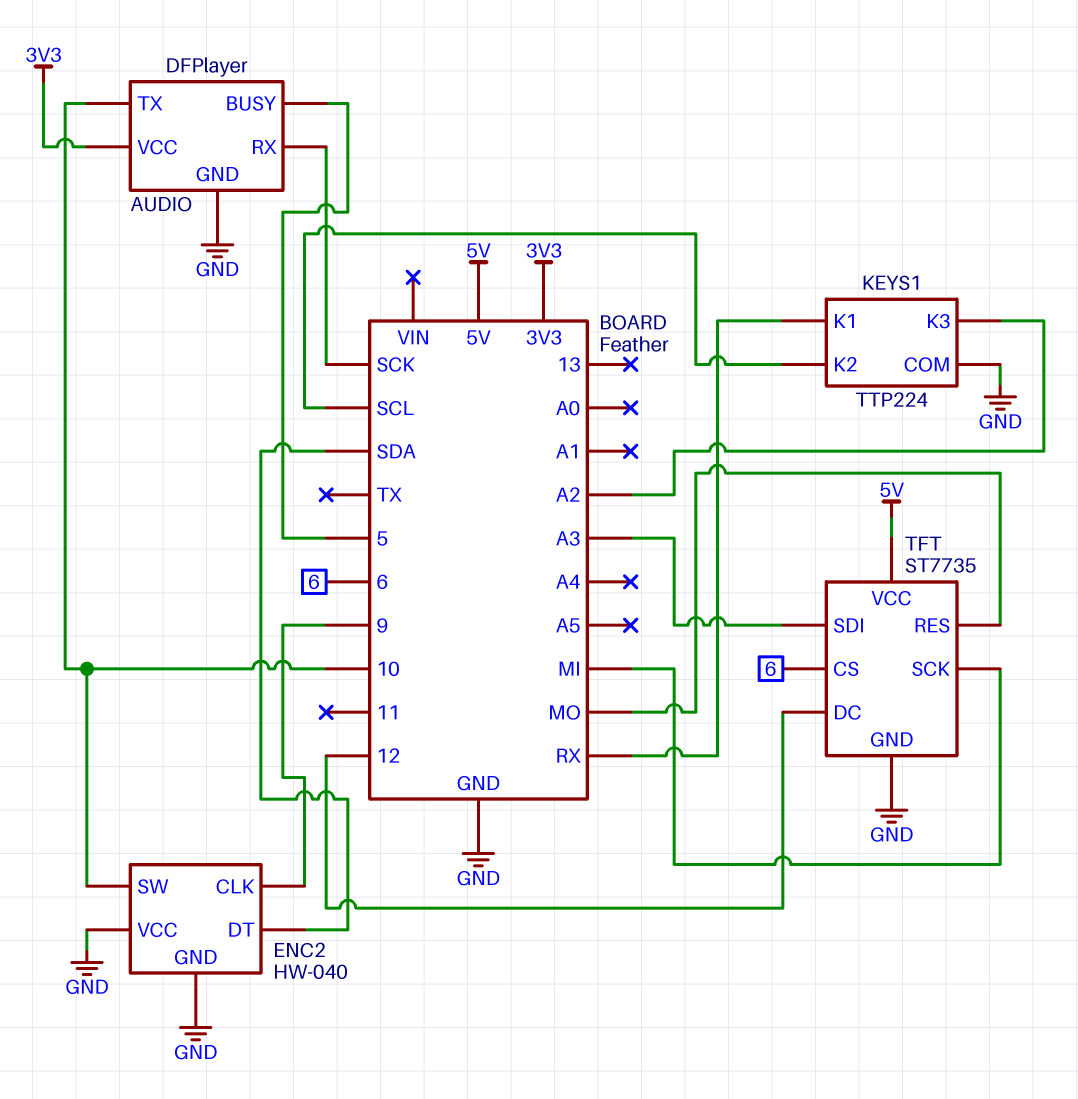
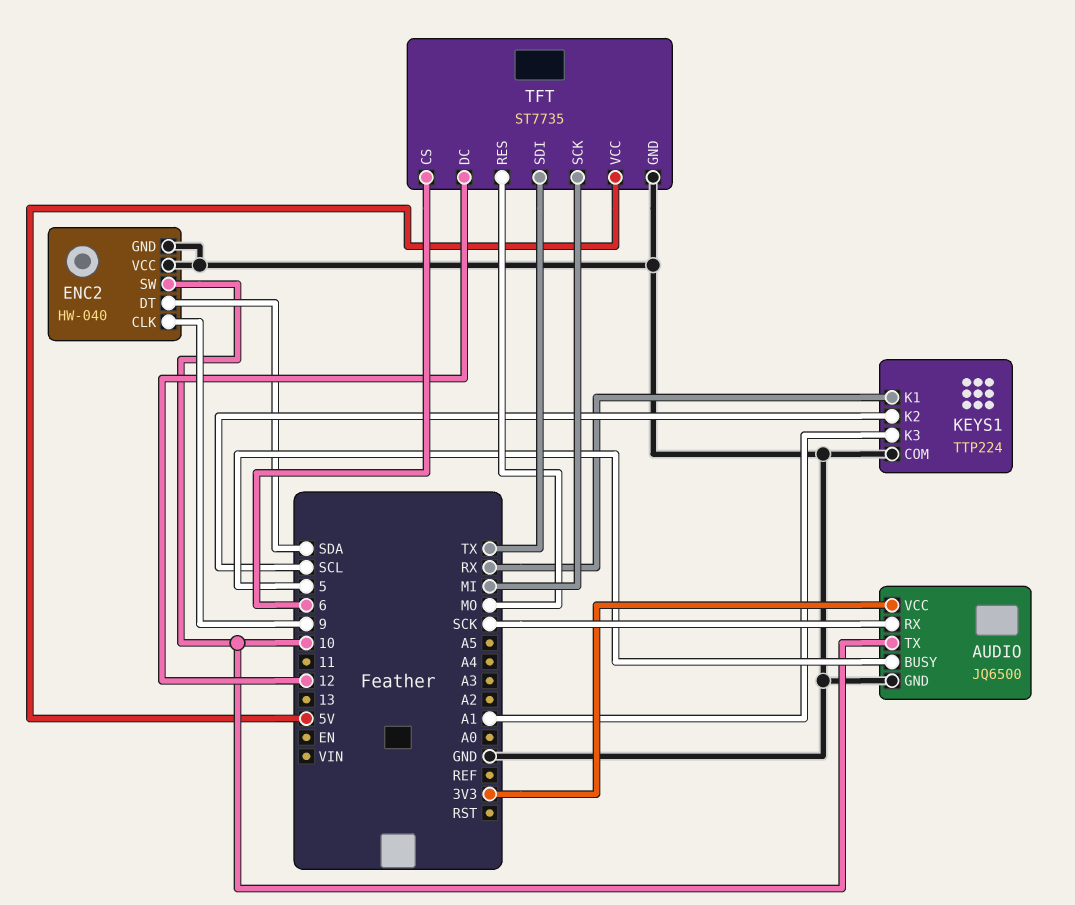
AUDIO: DFPlayer -> JQ6500
KEYS1 pin K3: A2 -> A1
TFT pin SDI: A3 -> TX

